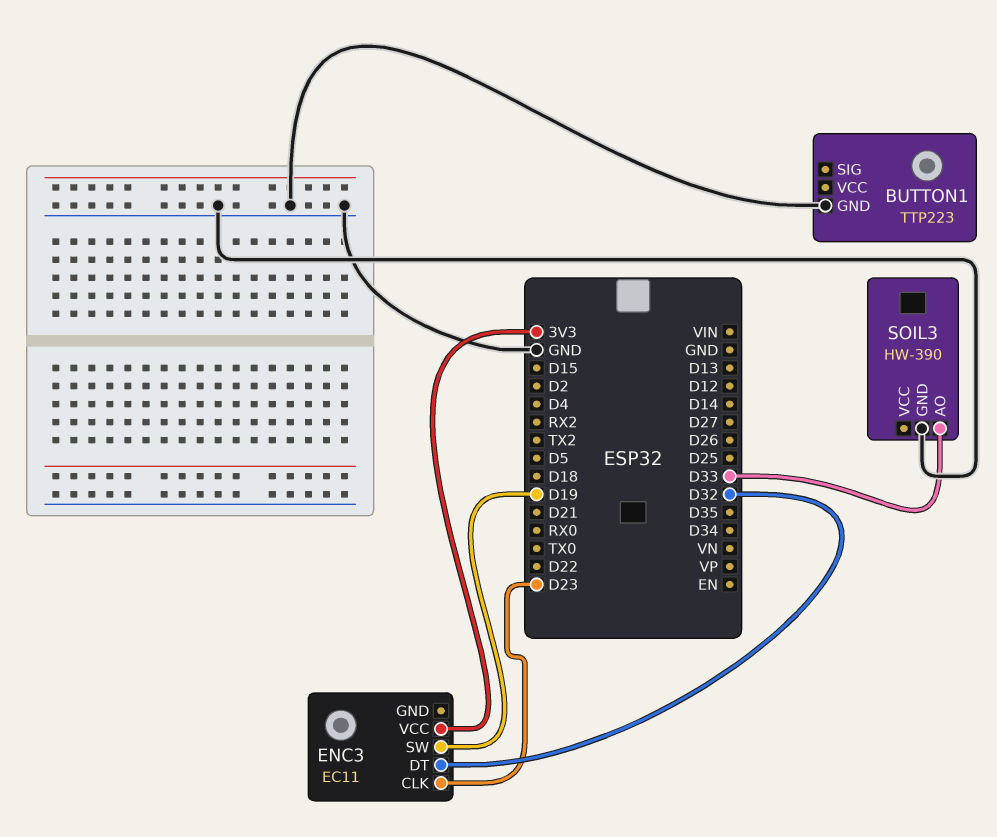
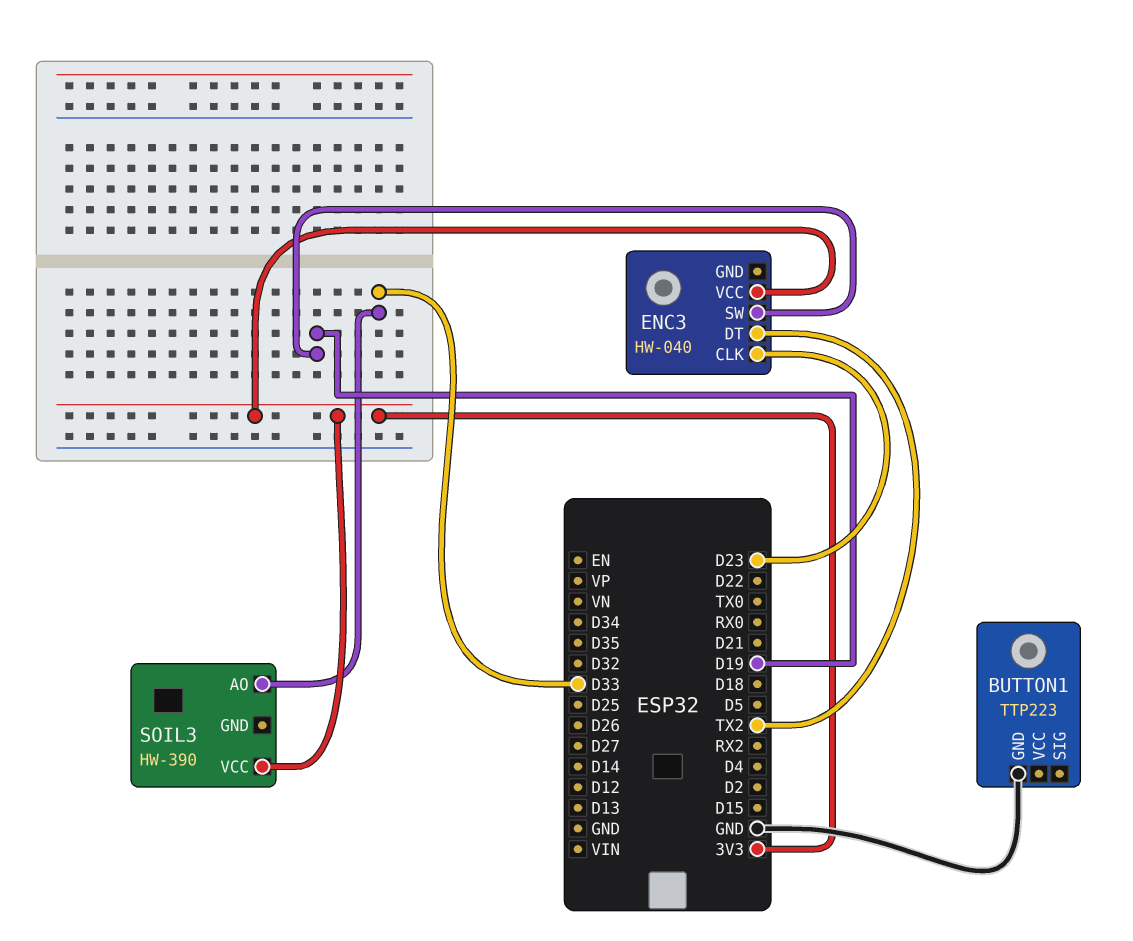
ENC3: EC11 -> HW-040
ENC3 pin DT: D32 -> TX2
SOIL3 pin GND: GND -> none
SOIL3 pin VCC: none -> 3V3

